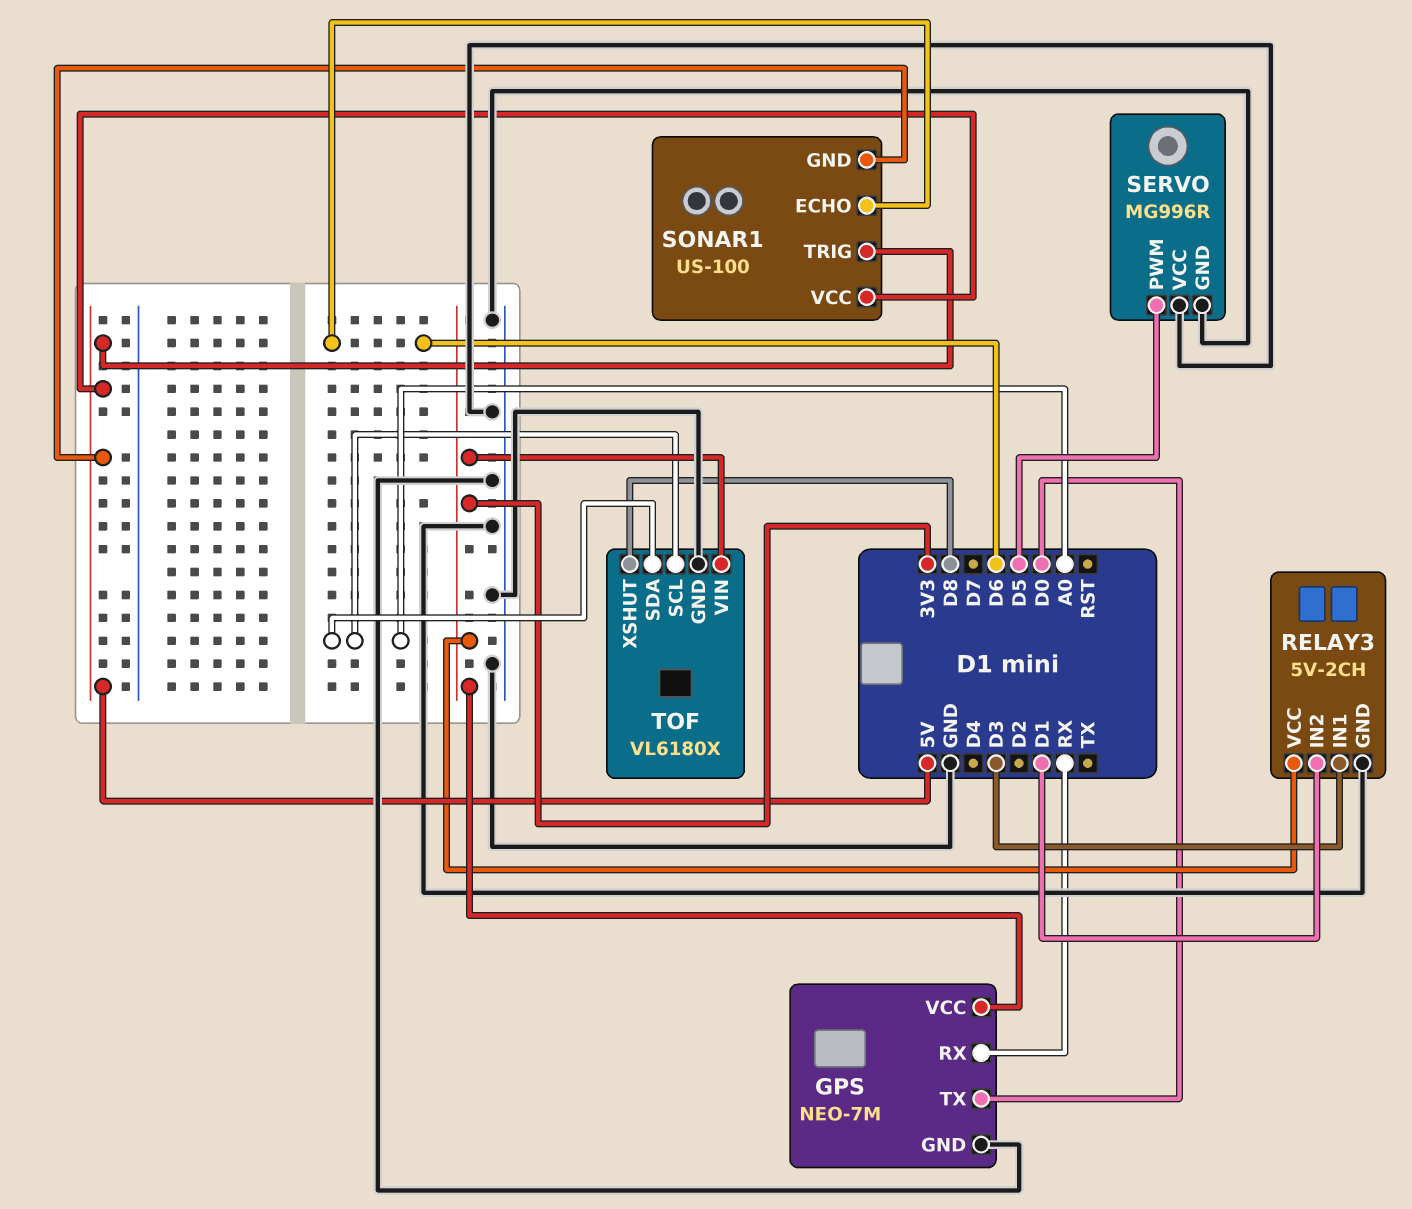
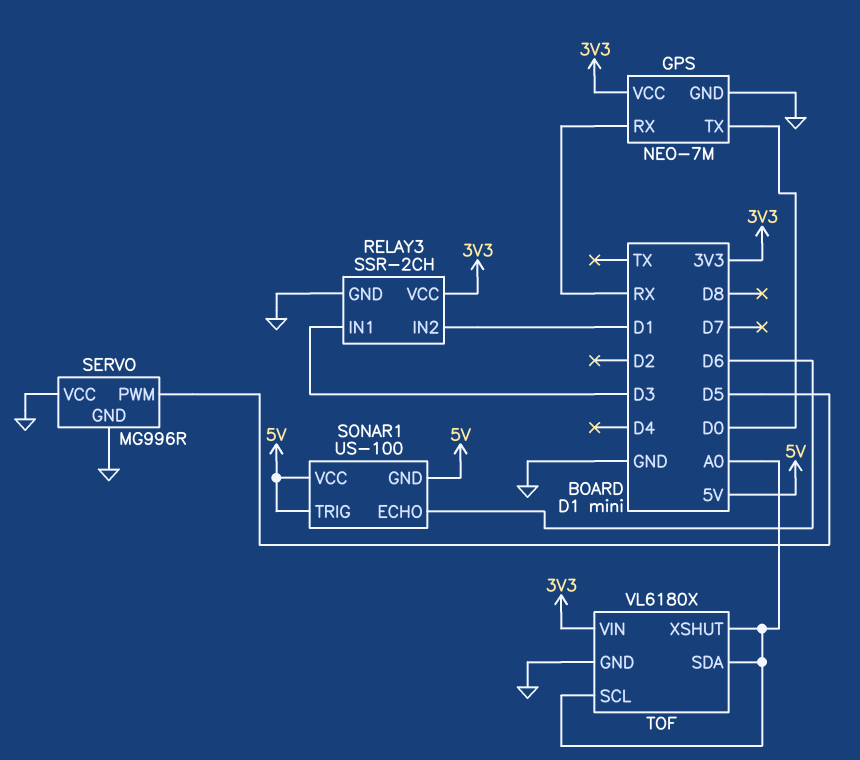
RELAY3: 5V-2CH -> SSR-2CH
TOF pin XSHUT: D8 -> A0

